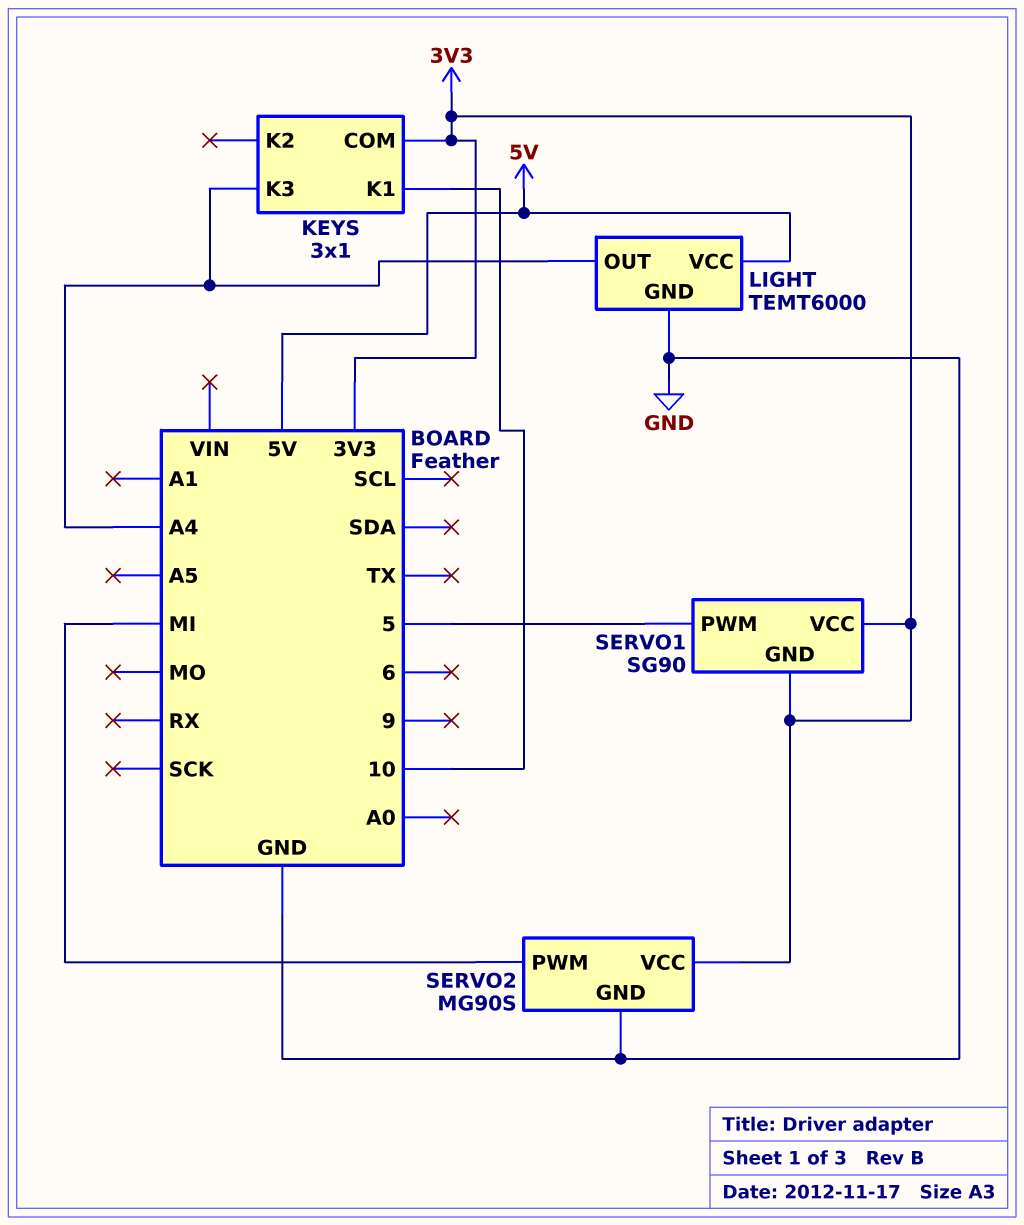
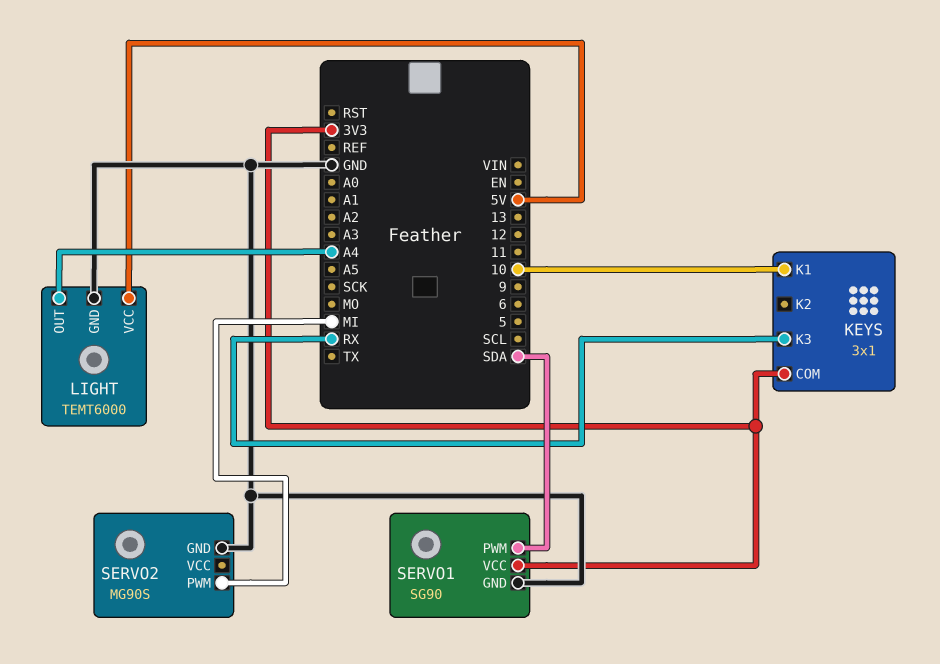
KEYS pin K3: A4 -> RX
SERVO1 pin GND: 3V3 -> GND
SERVO1 pin PWM: 5 -> SDA
SERVO2 pin VCC: 3V3 -> none

